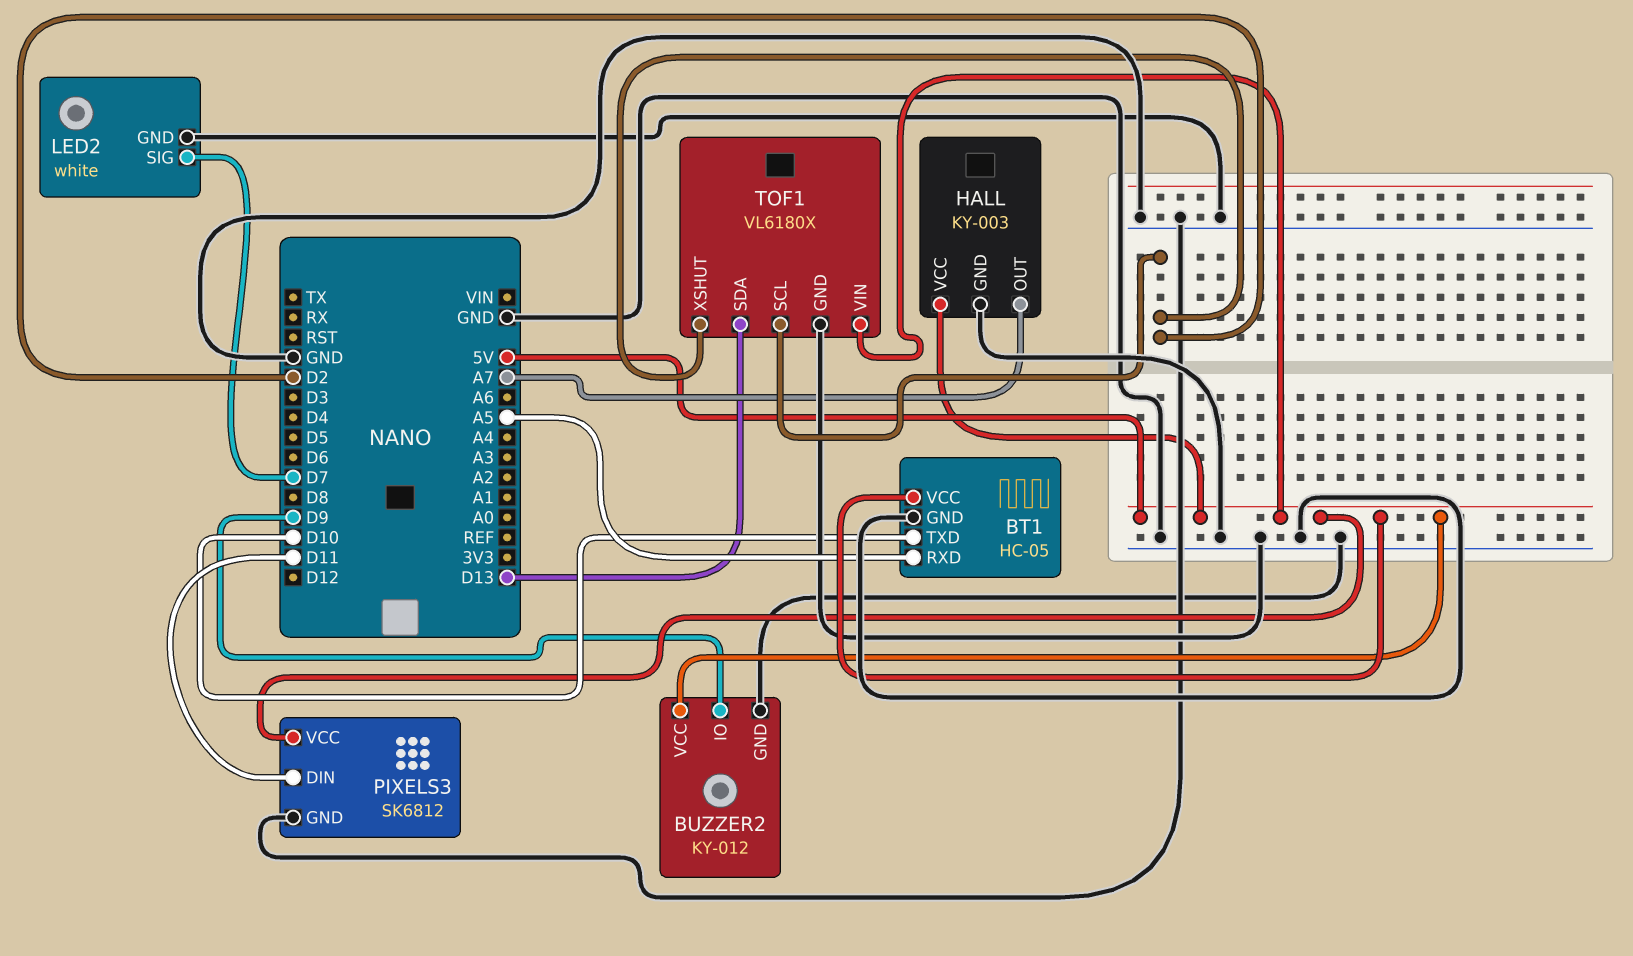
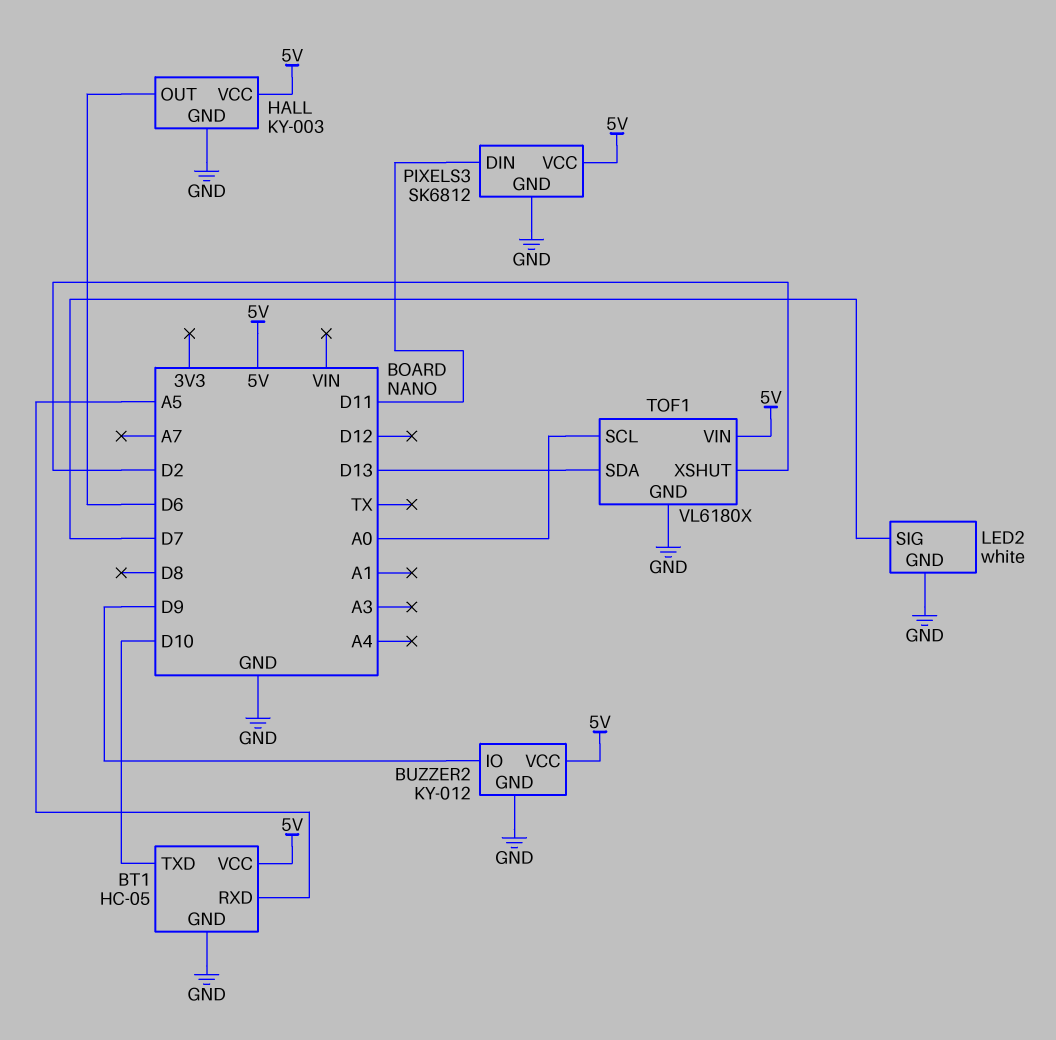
HALL pin OUT: A7 -> D6
TOF1 pin SCL: D2 -> A0

